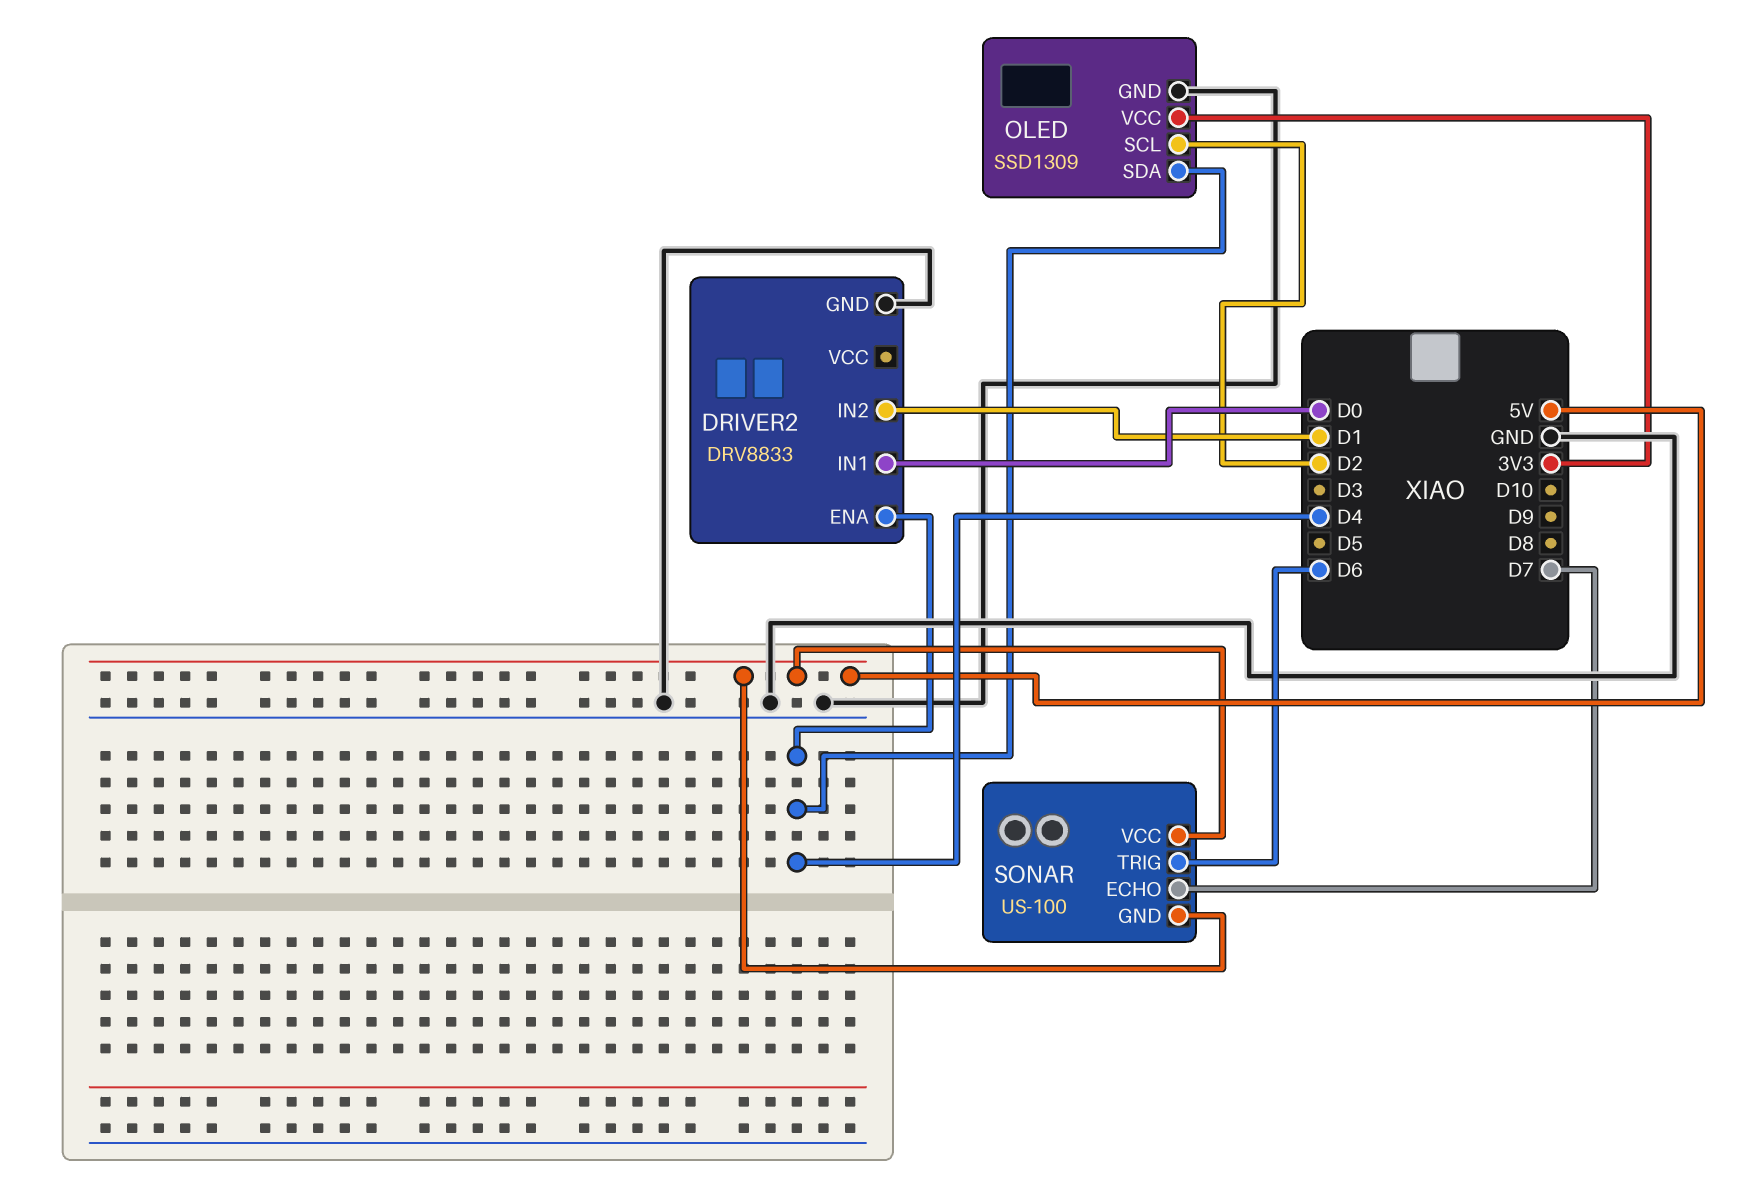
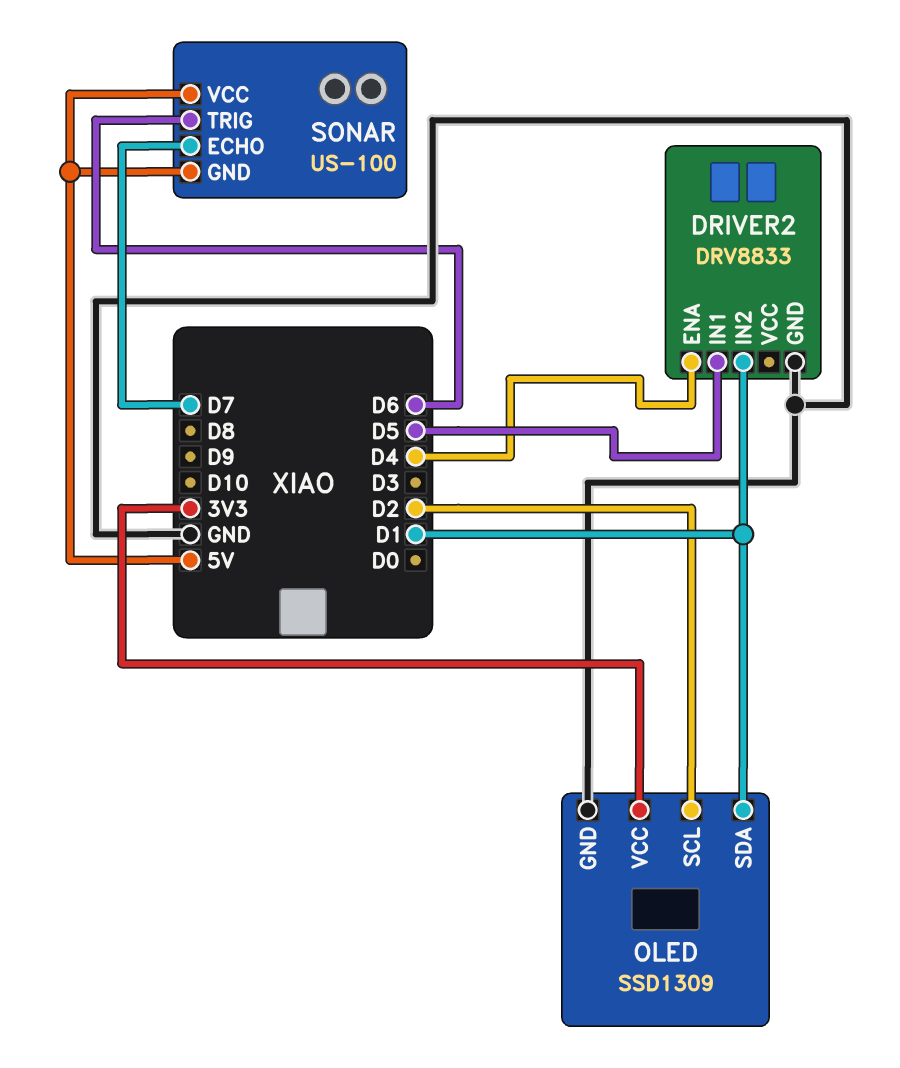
DRIVER2 pin IN1: D0 -> D5
OLED pin SDA: D4 -> D1

